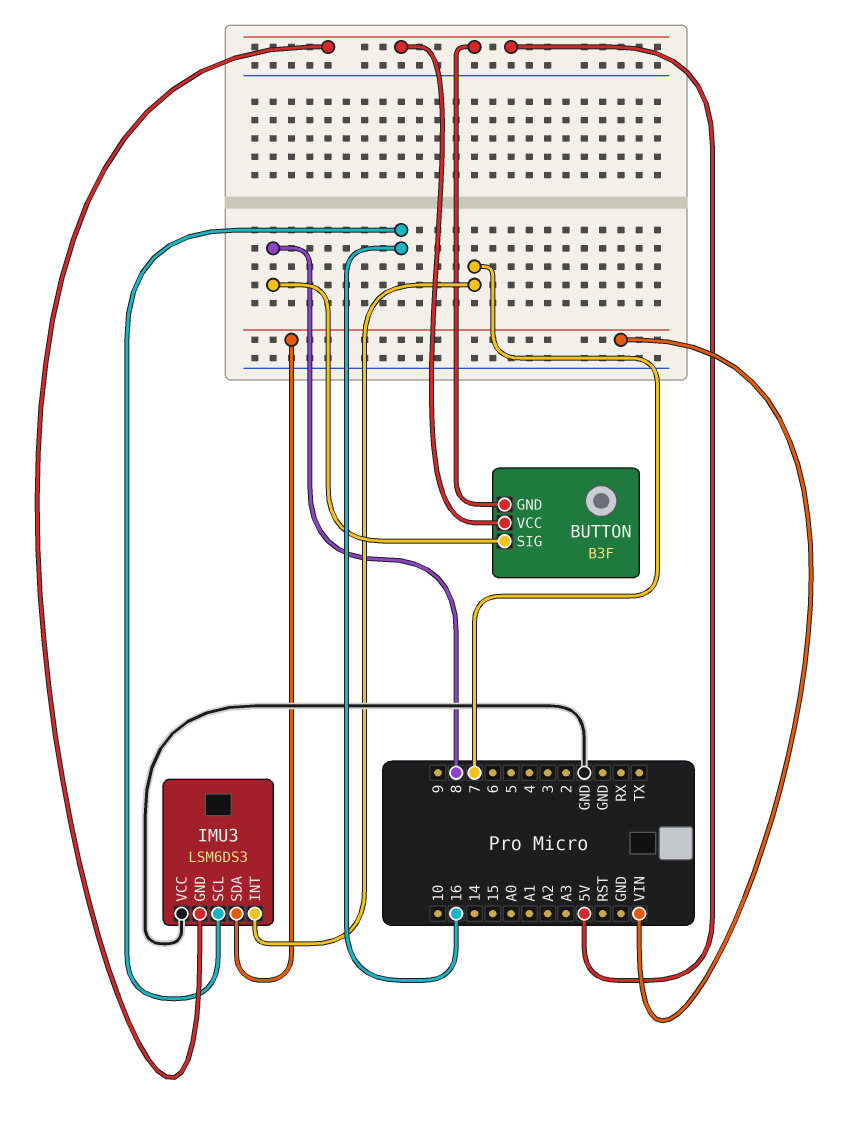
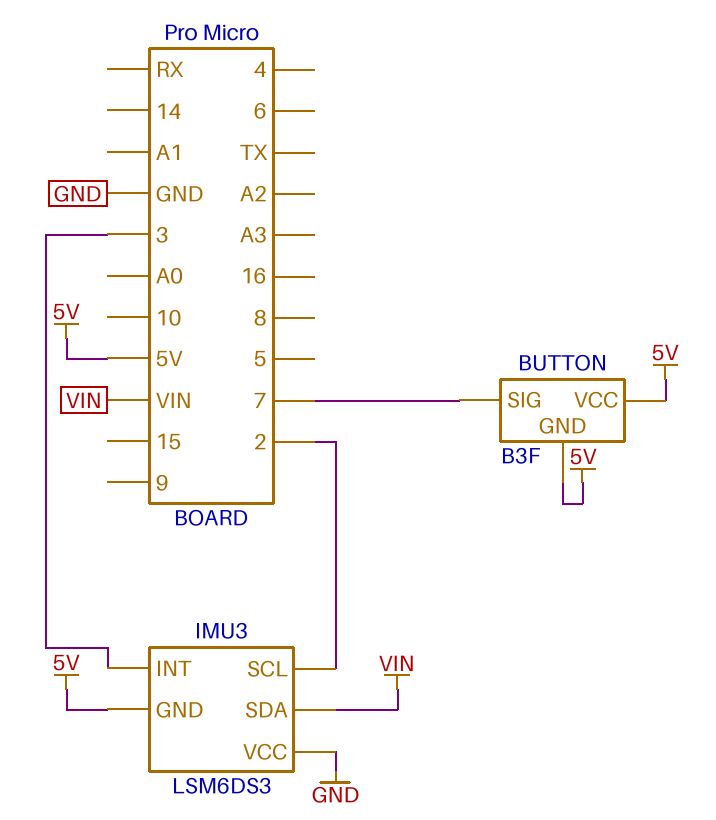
BUTTON pin SIG: 8 -> 7
IMU3 pin INT: 7 -> 3
IMU3 pin SCL: 16 -> 2

